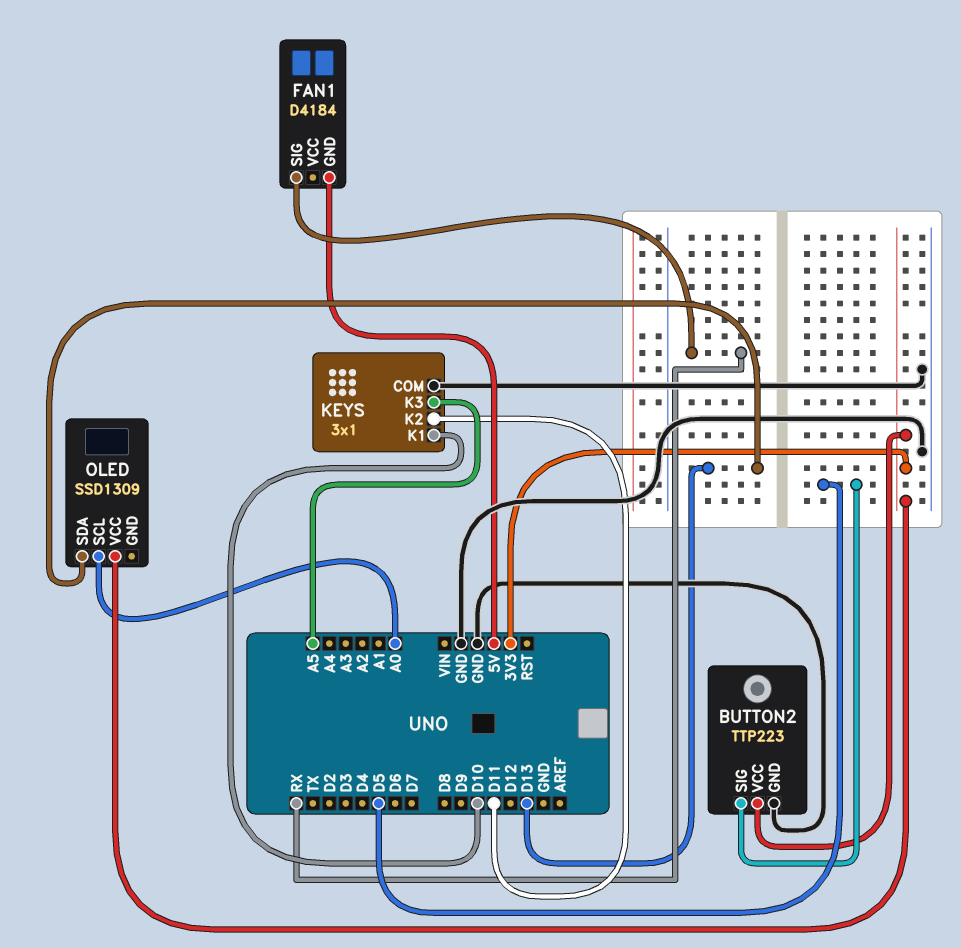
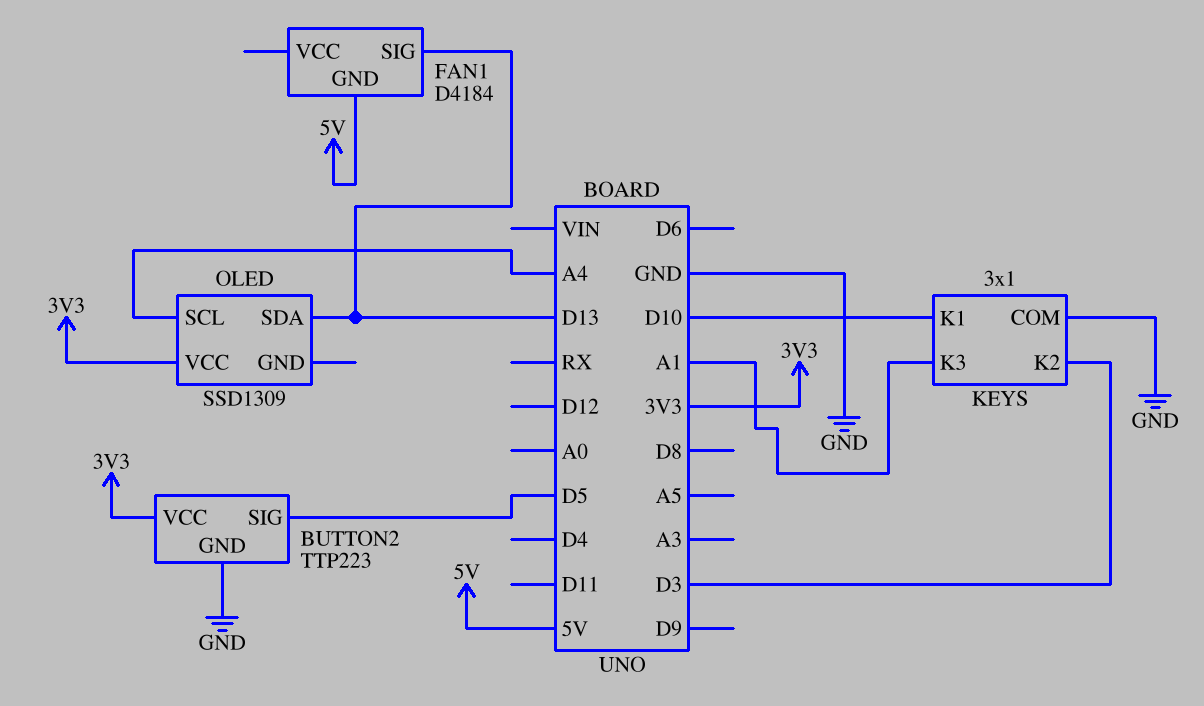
FAN1 pin SIG: RX -> D13
KEYS pin K2: D11 -> D3
KEYS pin K3: A5 -> A1
OLED pin SCL: A0 -> A4

